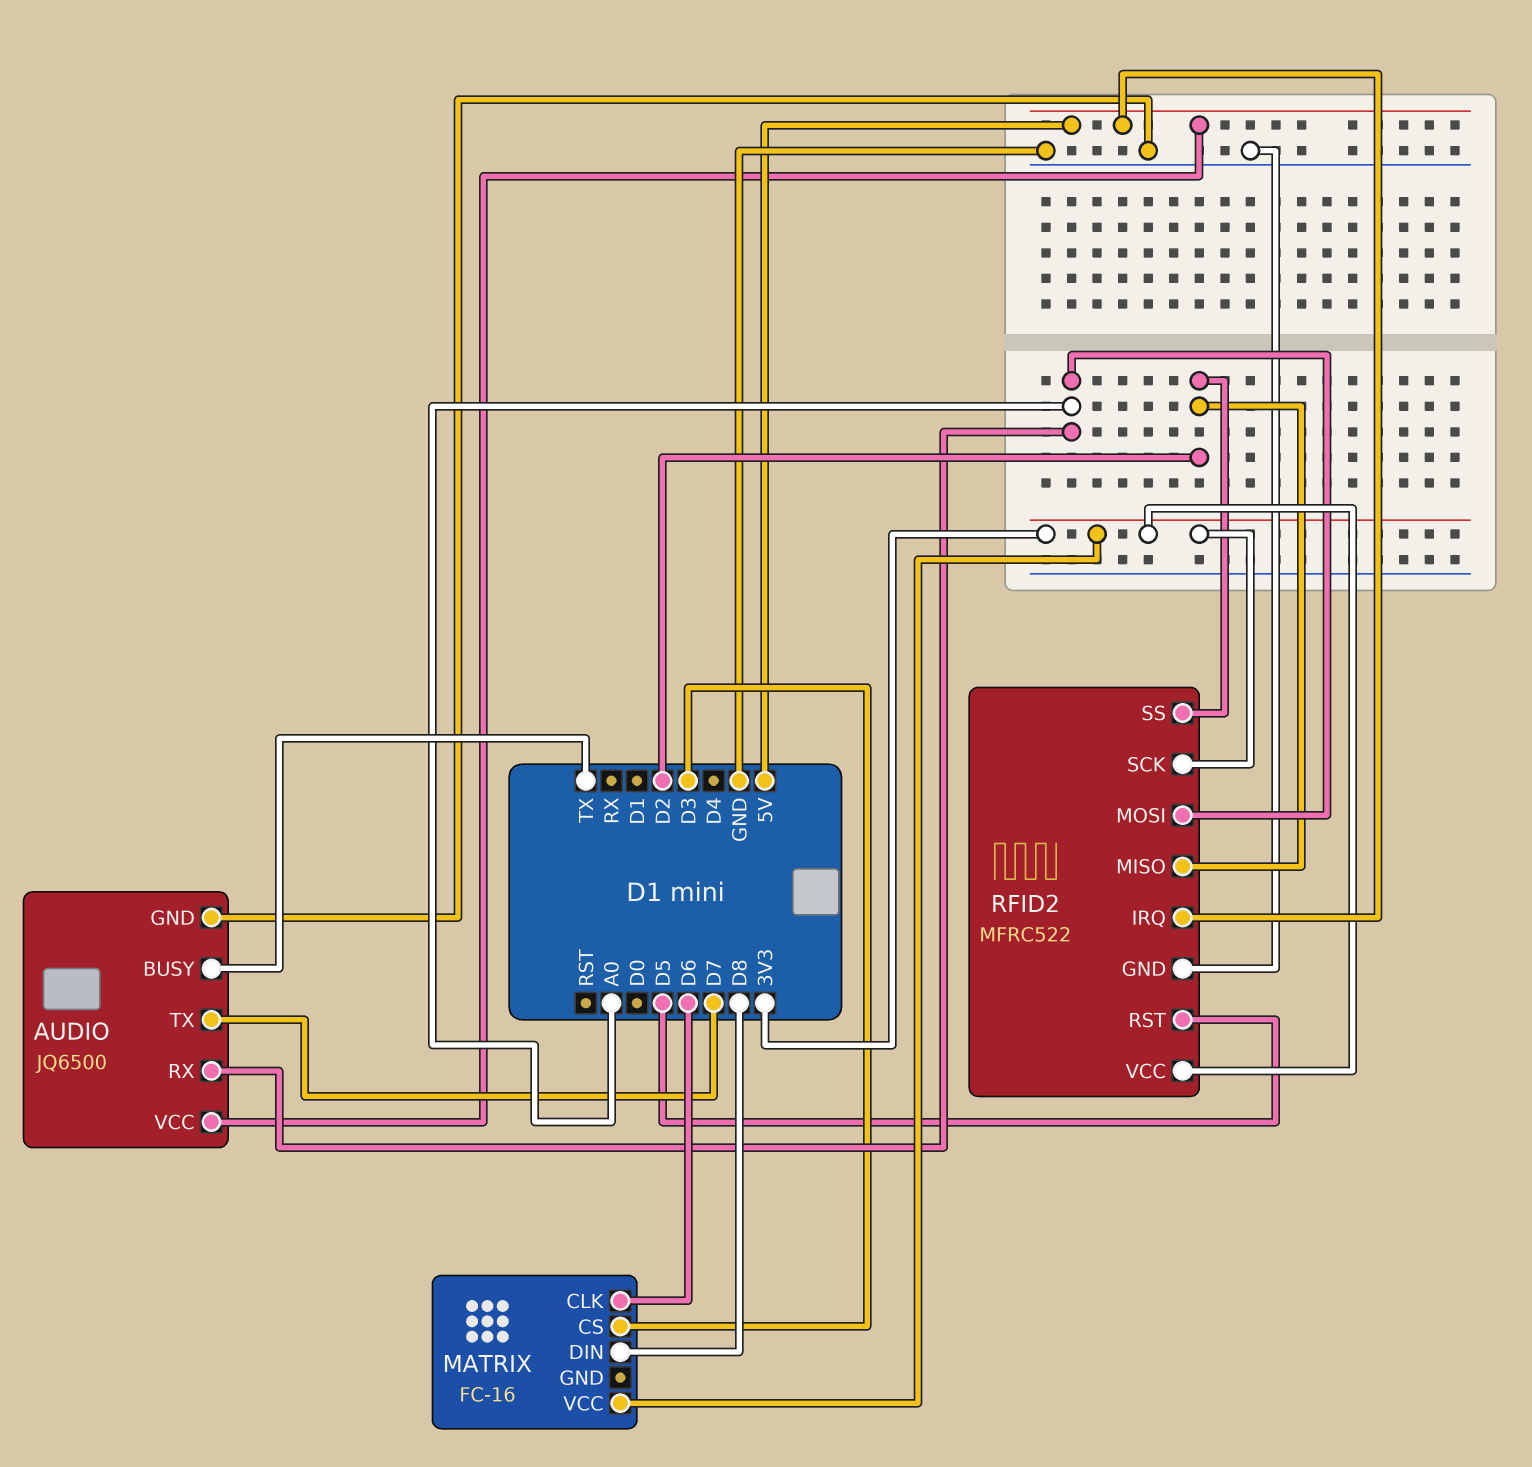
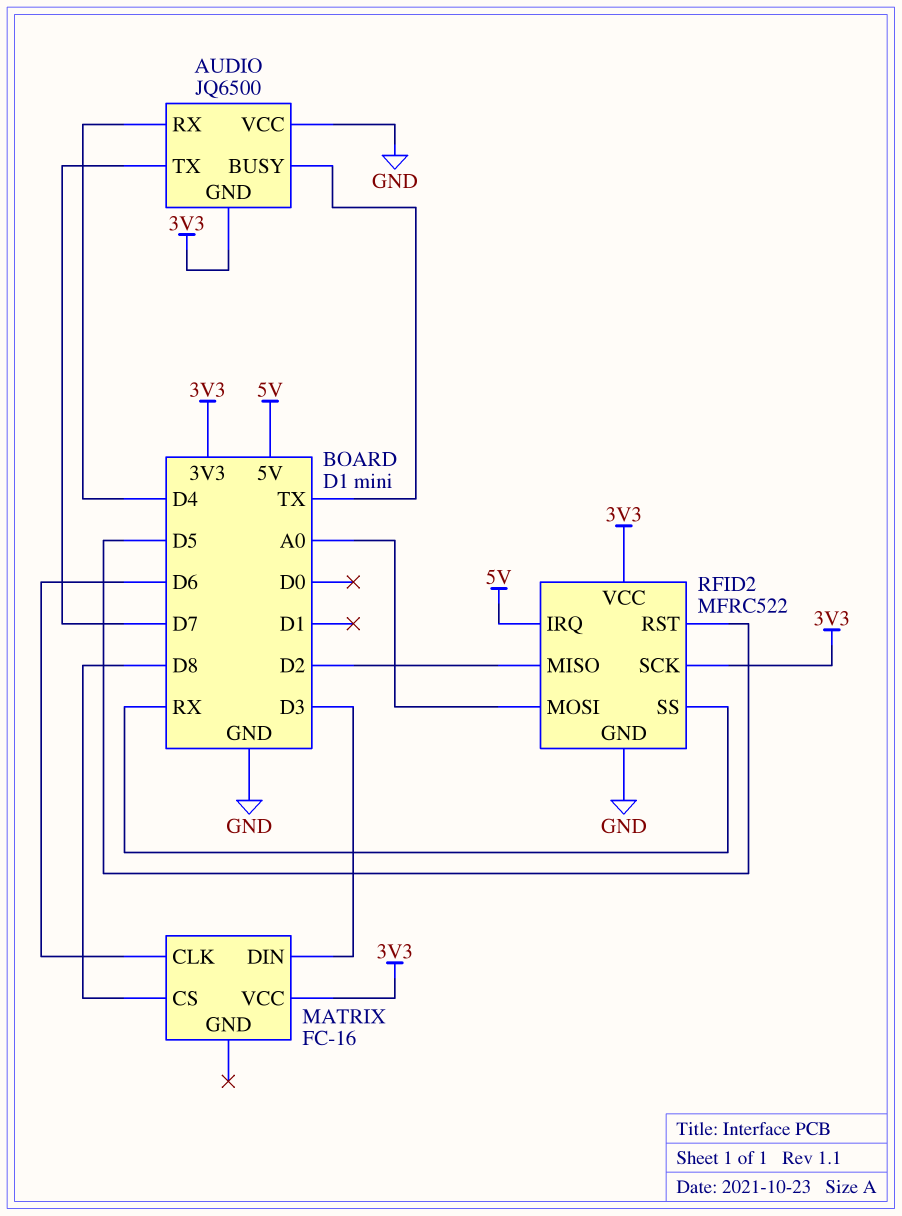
AUDIO pin GND: GND -> 3V3
AUDIO pin RX: A0 -> D4
AUDIO pin VCC: 5V -> GND
MATRIX pin CS: D3 -> D8
MATRIX pin DIN: D8 -> D3
RFID2 pin SS: D2 -> RX

